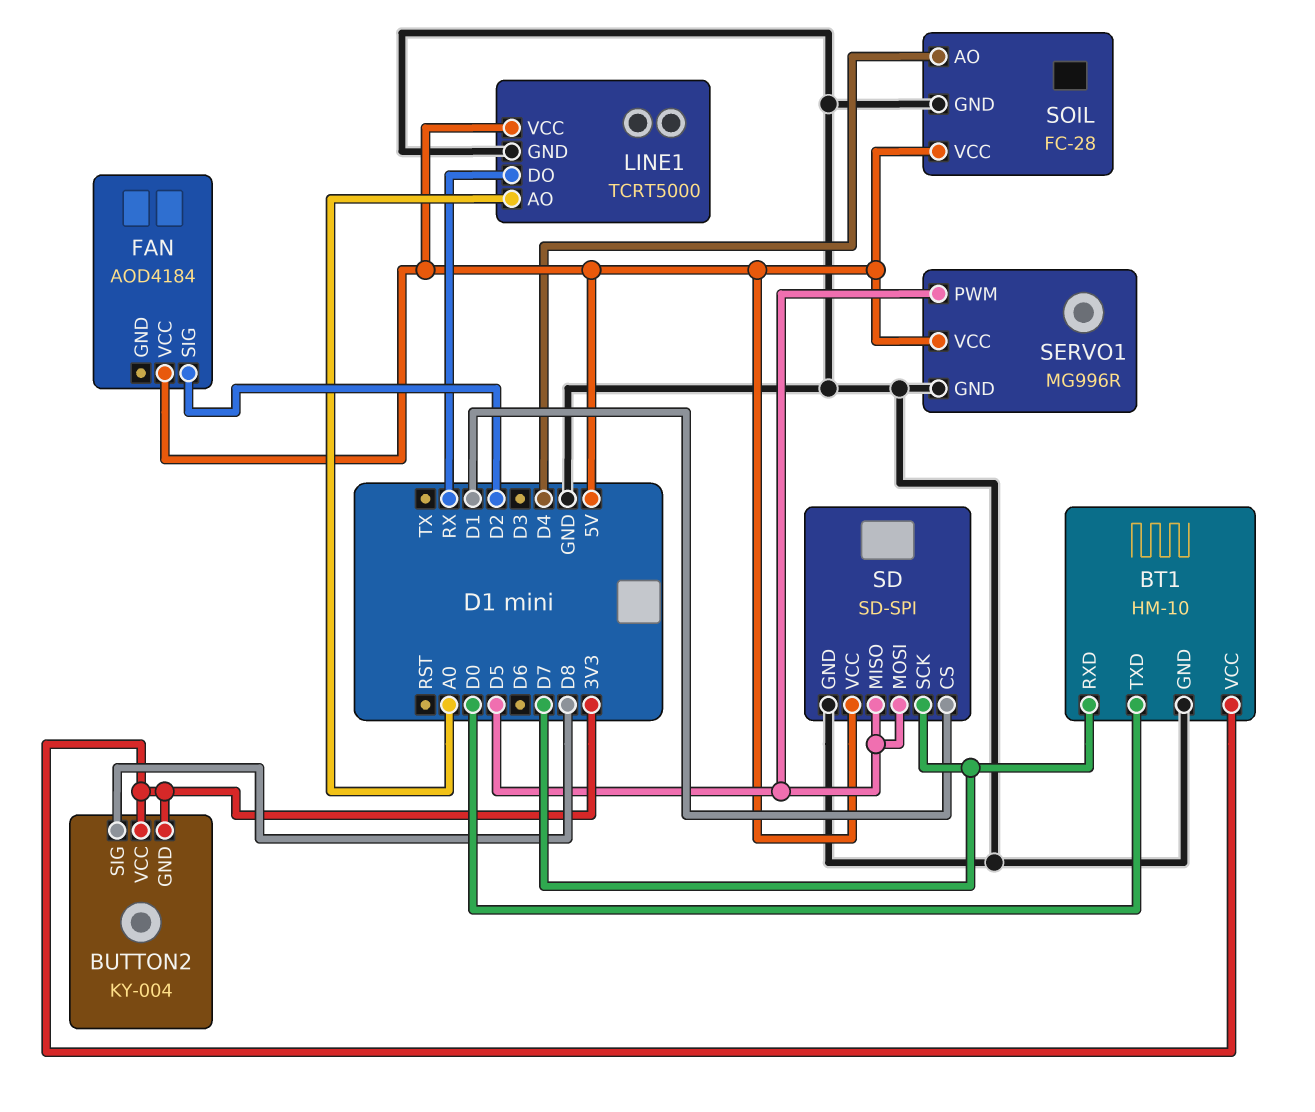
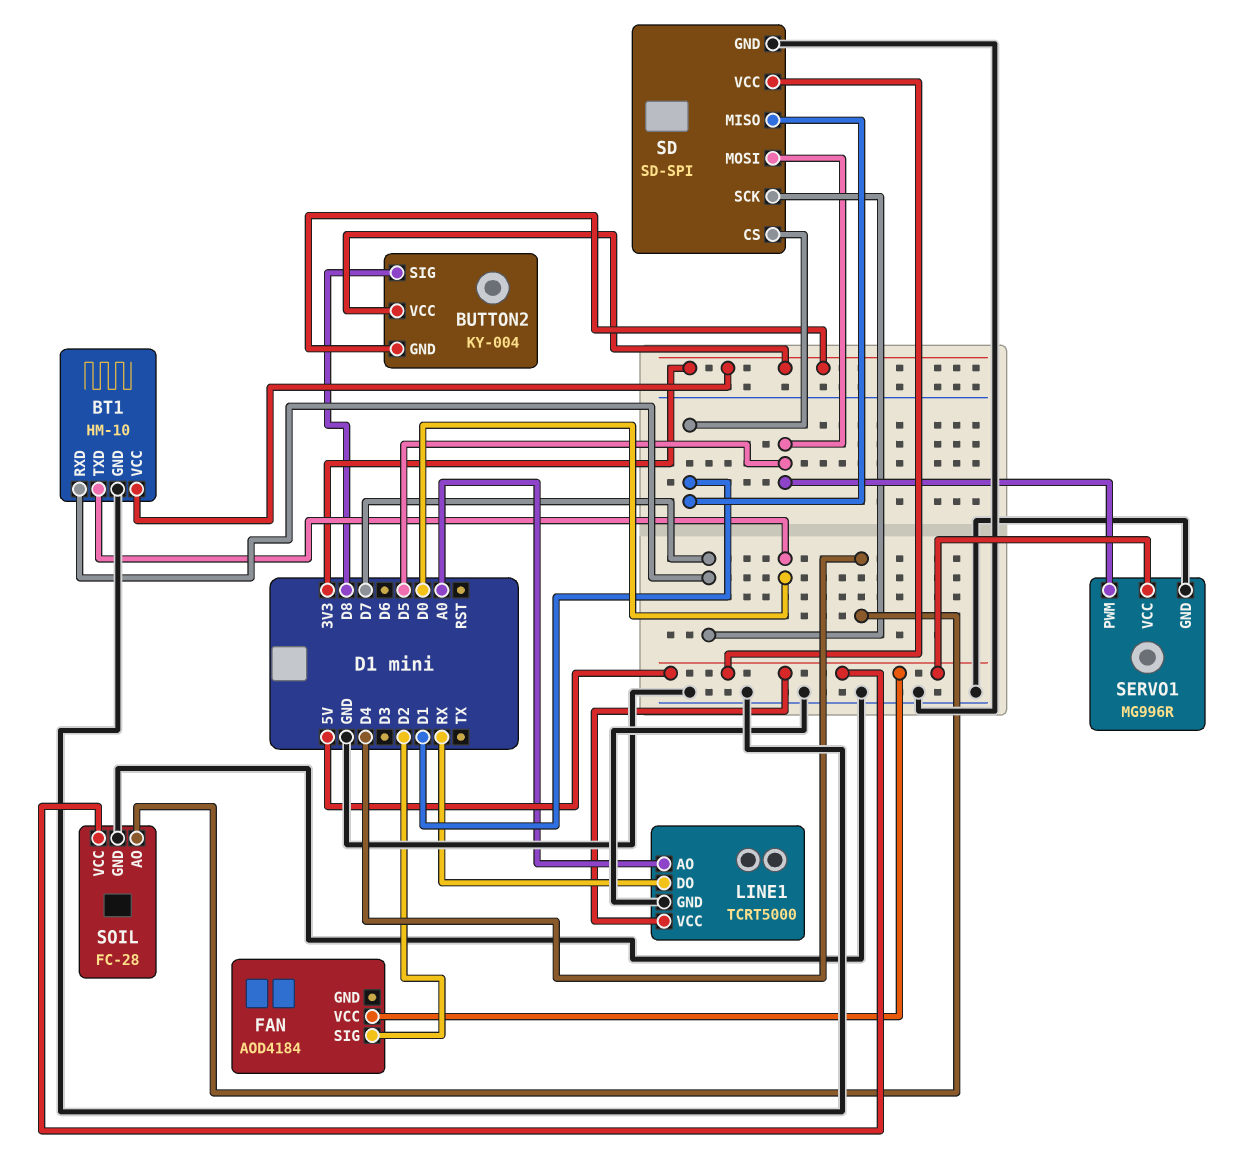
SD pin MISO: D5 -> D1

